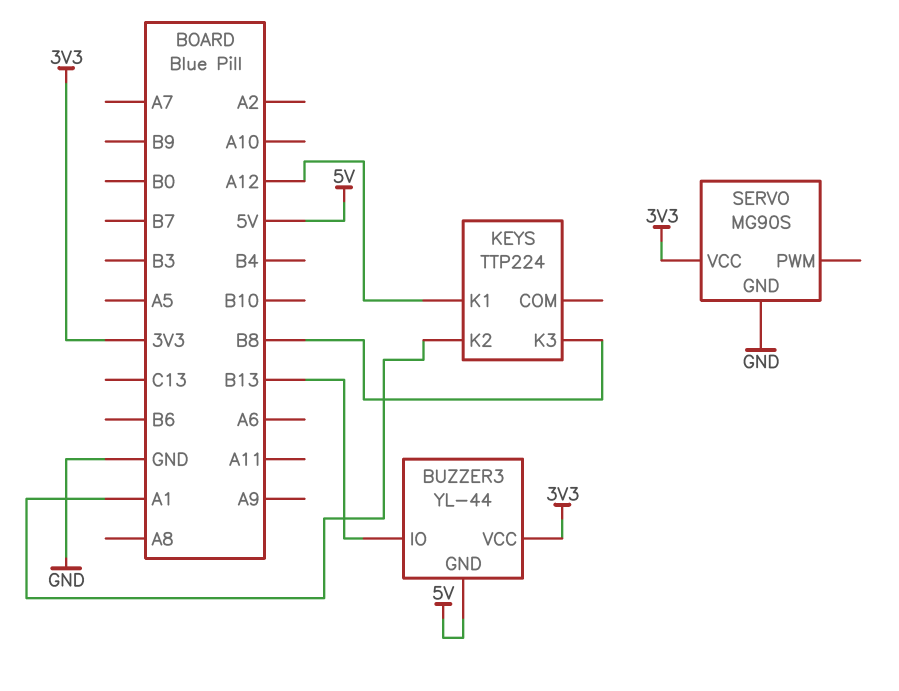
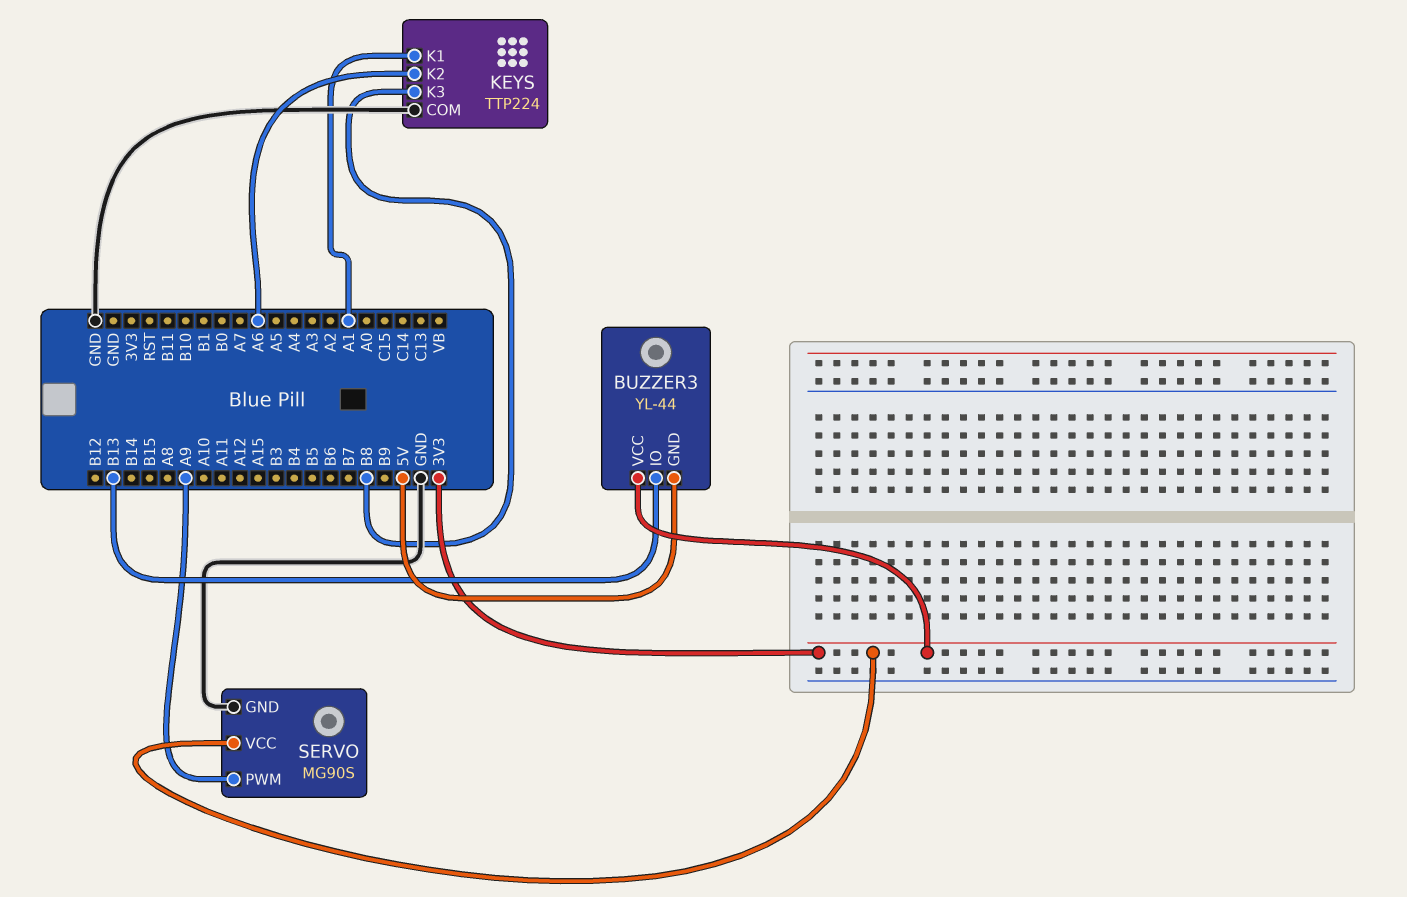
KEYS pin COM: none -> GND
KEYS pin K1: A12 -> A1
KEYS pin K2: A1 -> A6
SERVO pin PWM: none -> A9

